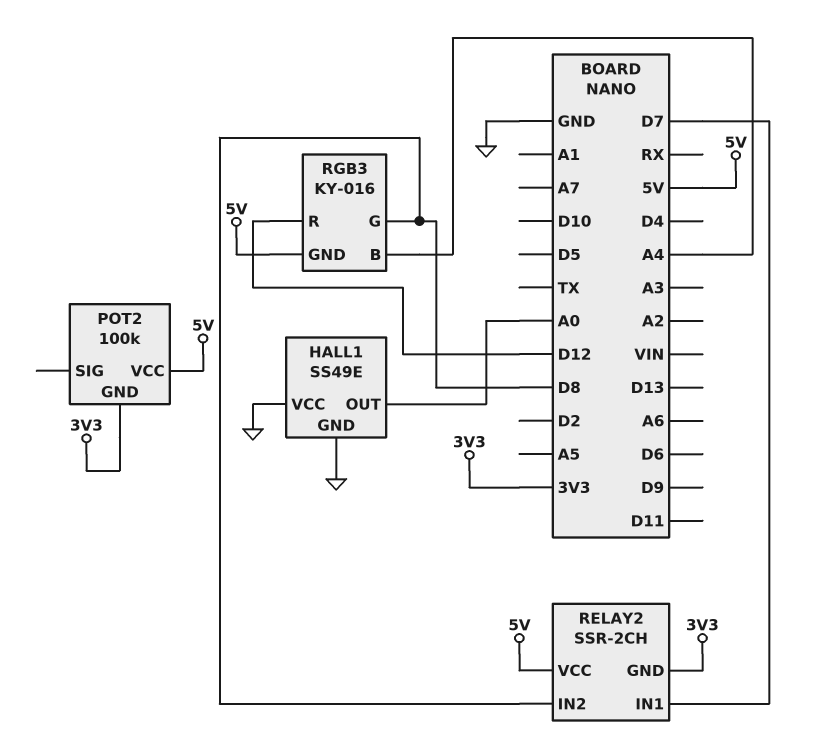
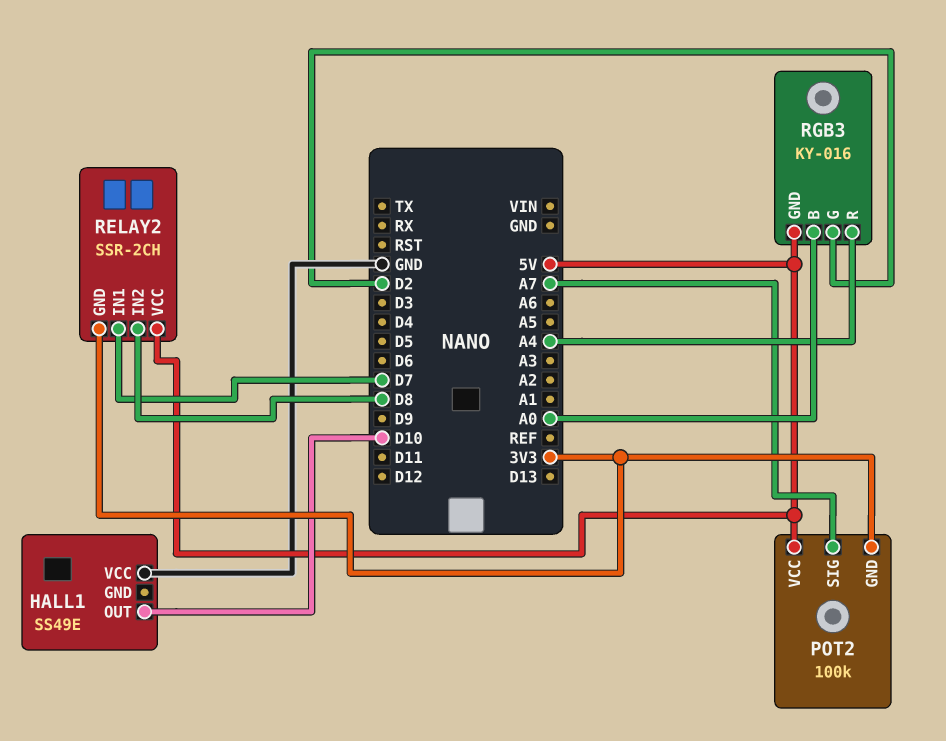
HALL1 pin GND: GND -> none
HALL1 pin OUT: A0 -> D10
POT2 pin SIG: none -> A7
RGB3 pin B: A4 -> A0
RGB3 pin G: D8 -> D2
RGB3 pin R: D12 -> A4

